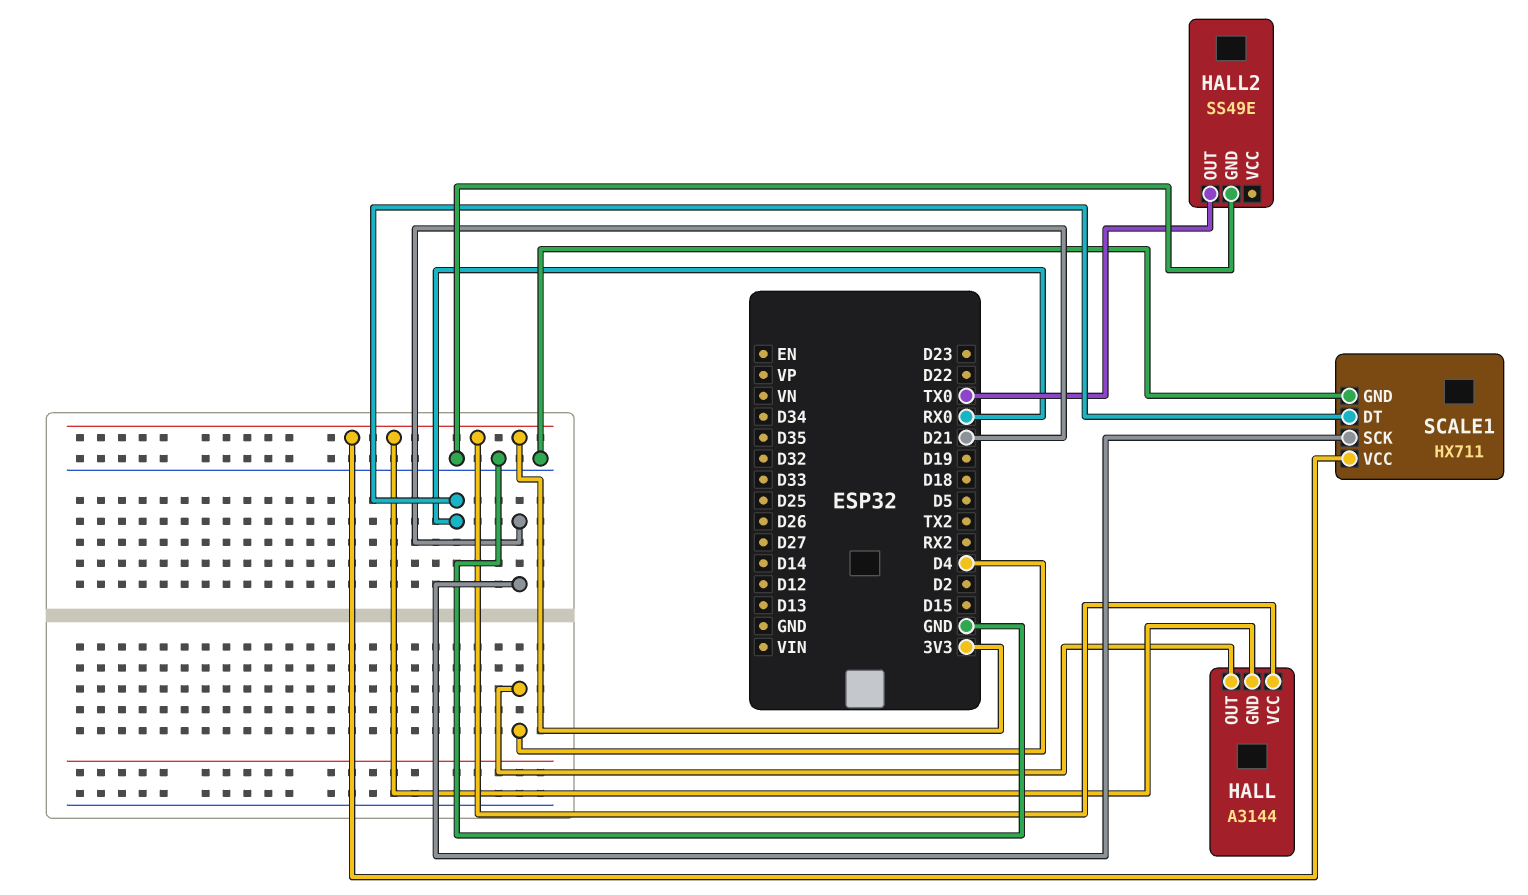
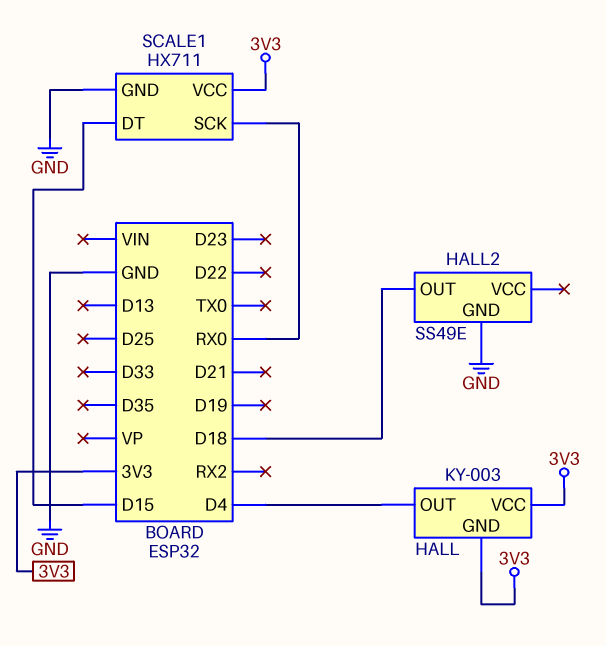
HALL: A3144 -> KY-003
HALL2 pin OUT: TX0 -> D18
SCALE1 pin DT: RX0 -> D15
SCALE1 pin SCK: D21 -> RX0

